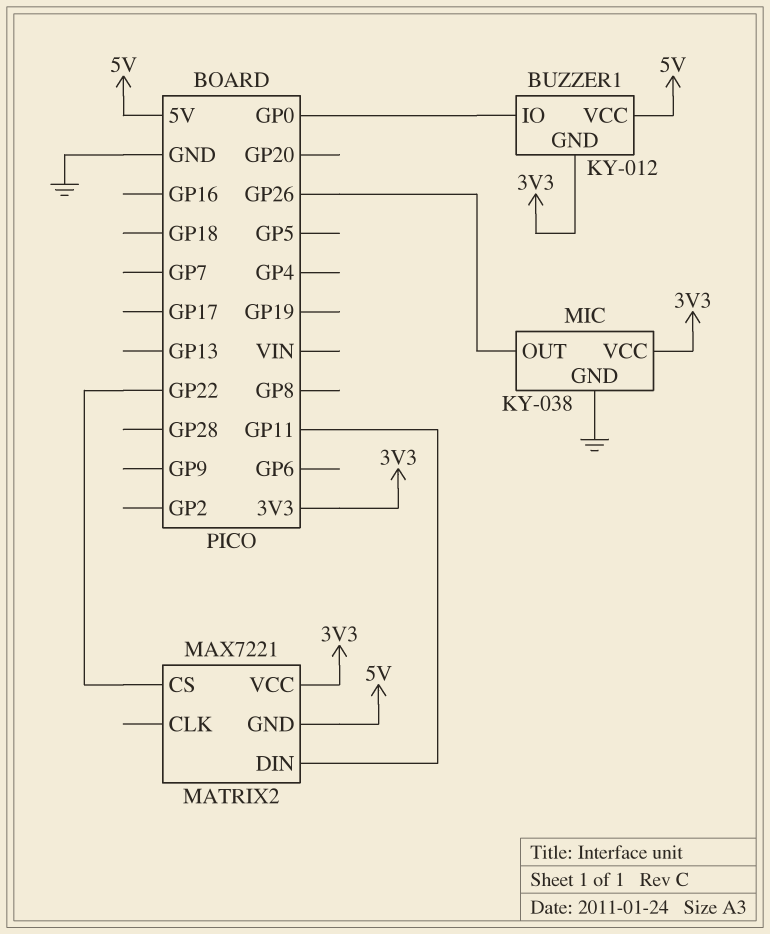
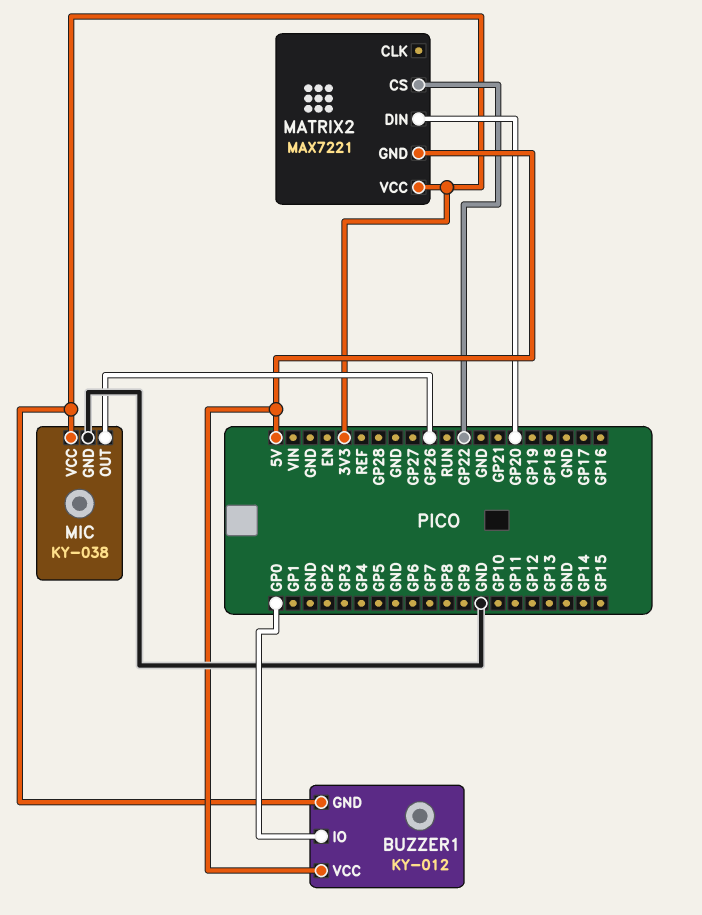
MATRIX2 pin DIN: GP11 -> GP20

